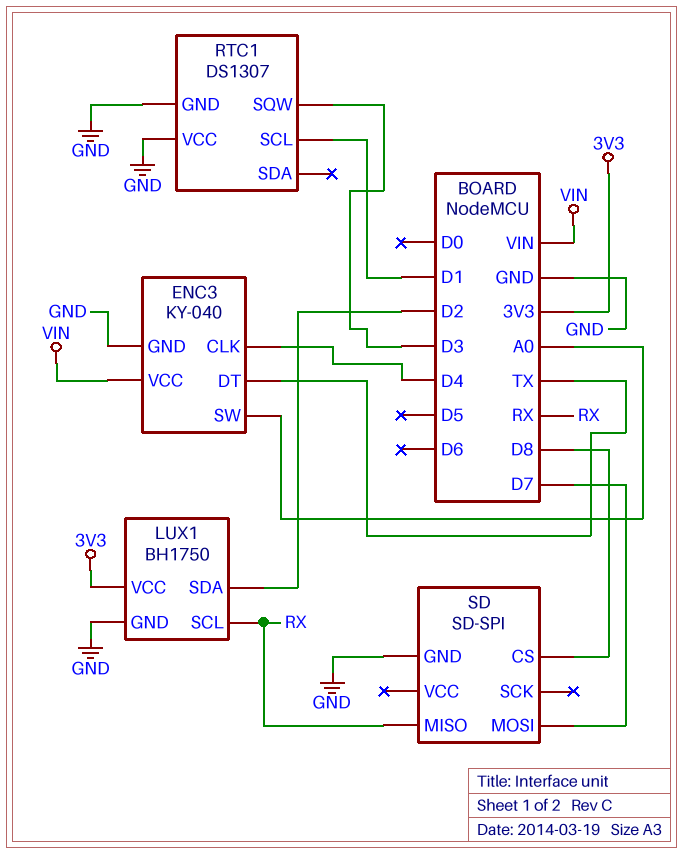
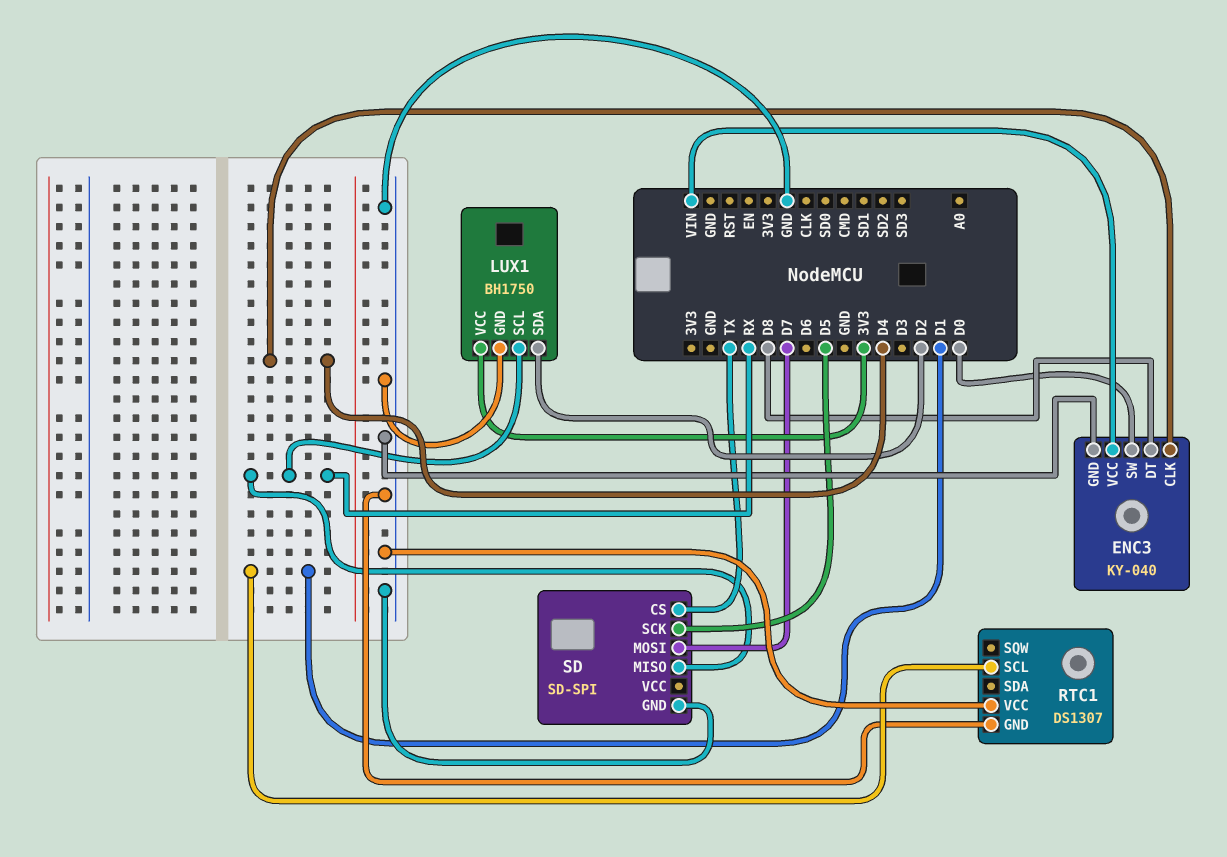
ENC3 pin DT: TX -> D8
ENC3 pin SW: A0 -> D0
RTC1 pin SQW: D3 -> none
SD pin CS: D8 -> TX
SD pin SCK: none -> D5

